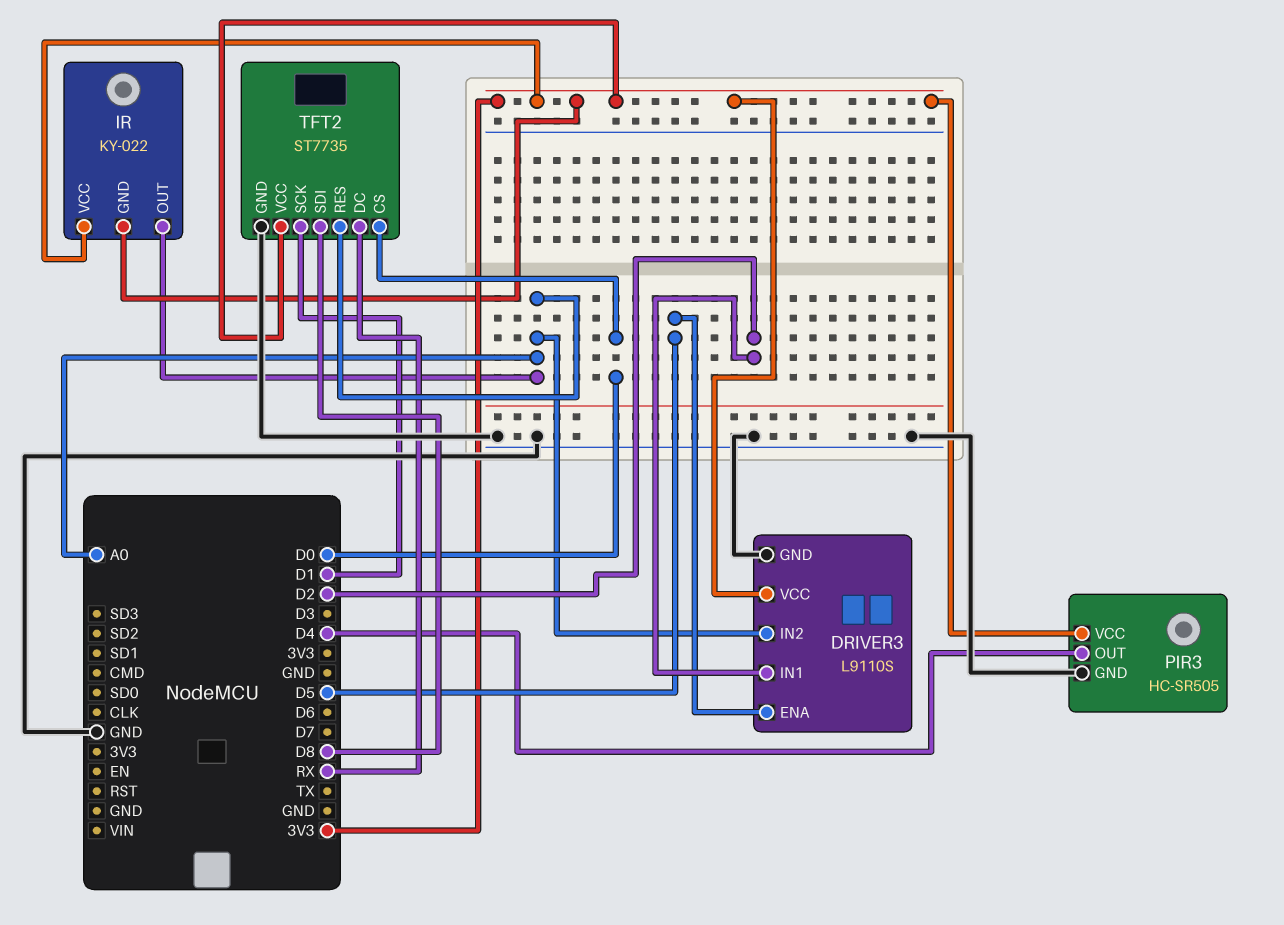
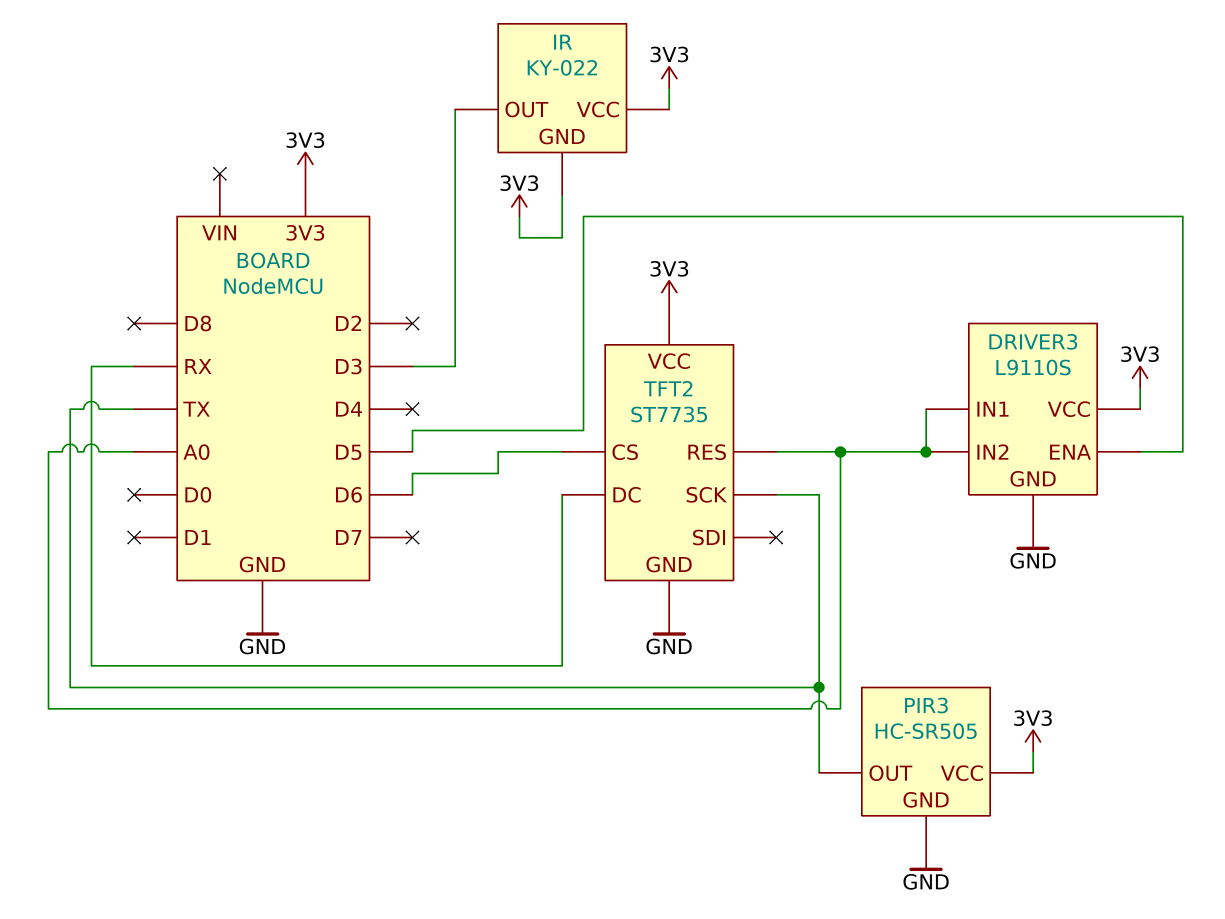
DRIVER3 pin IN1: D2 -> A0
IR pin OUT: A0 -> D3
PIR3 pin OUT: D4 -> TX
TFT2 pin CS: D0 -> D6
TFT2 pin SCK: D1 -> TX
TFT2 pin SDI: D8 -> none

